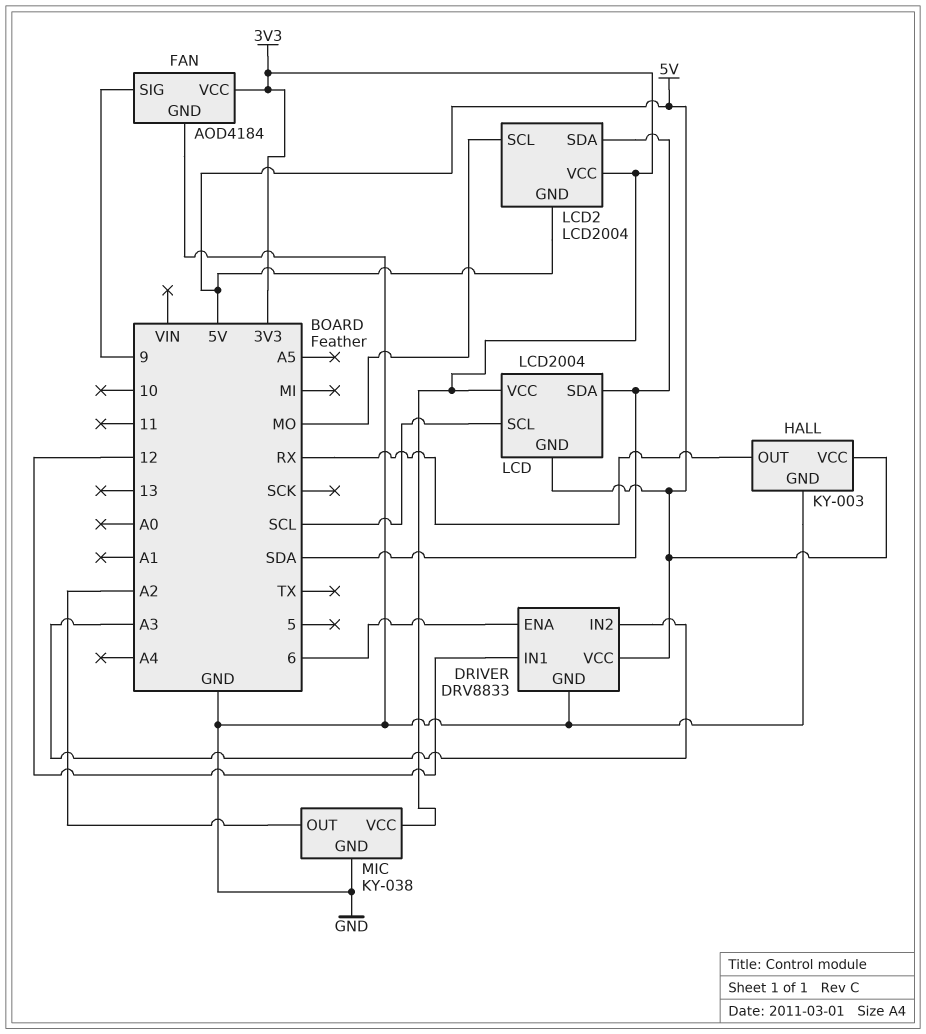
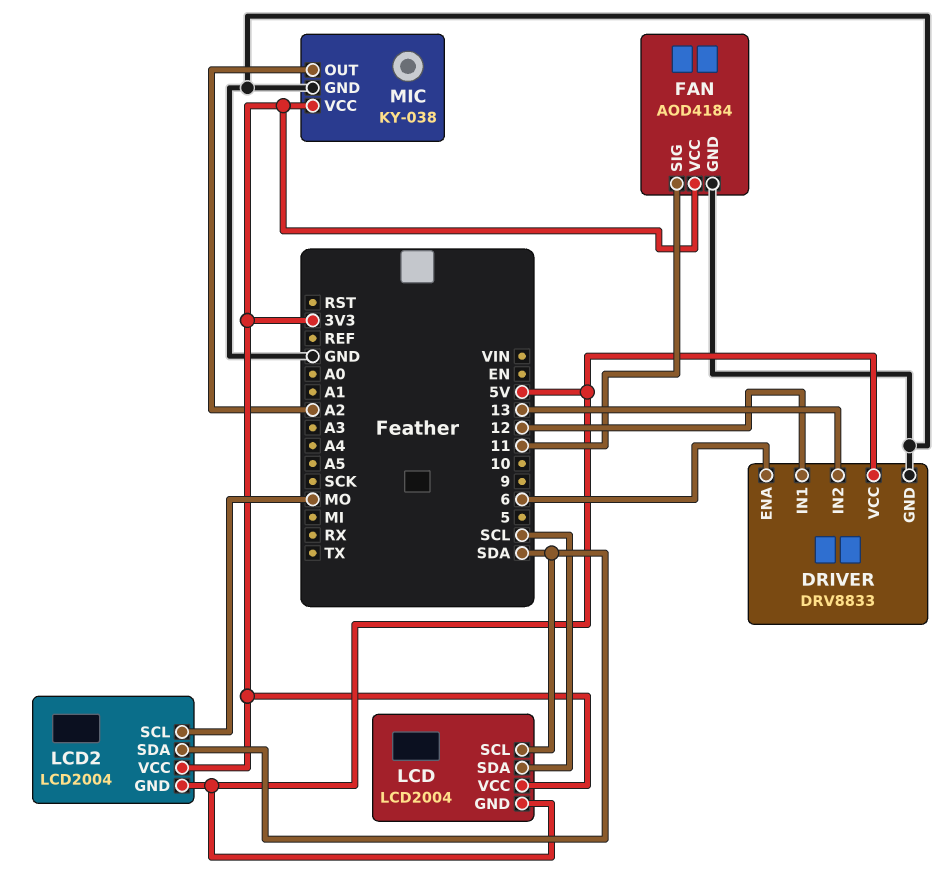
DRIVER pin IN2: A3 -> 13
FAN pin SIG: 9 -> 11
HALL: KY-003 -> none
HALL pin GND: GND -> none
HALL pin OUT: RX -> none
HALL pin VCC: 5V -> none
LCD pin SCL: SCL -> SDA
LCD pin SDA: SDA -> SCL

